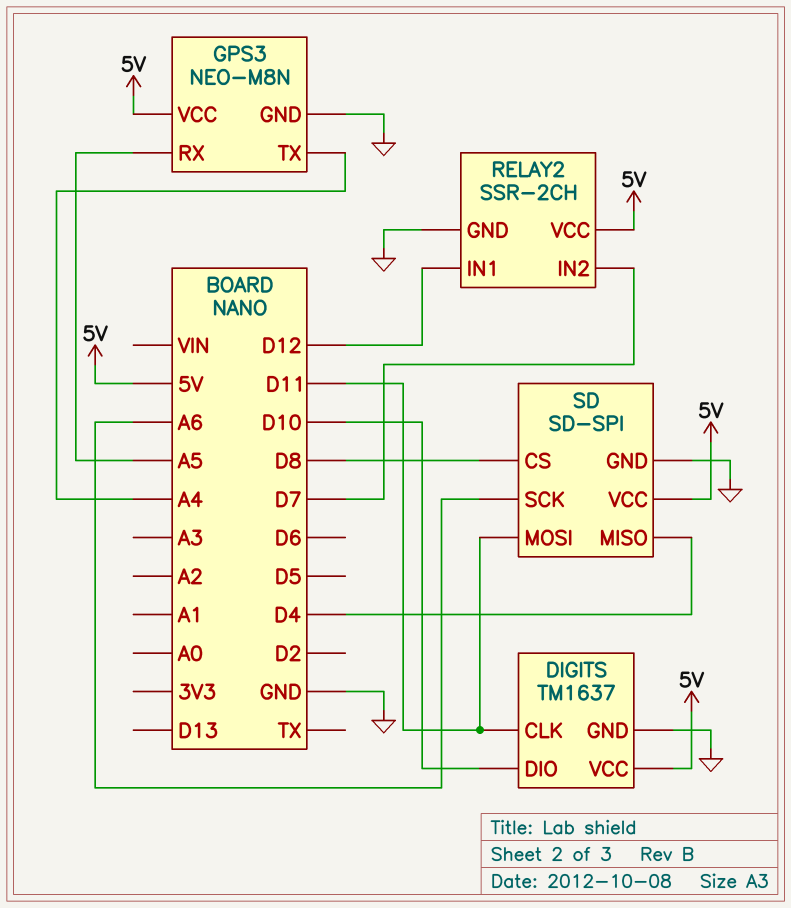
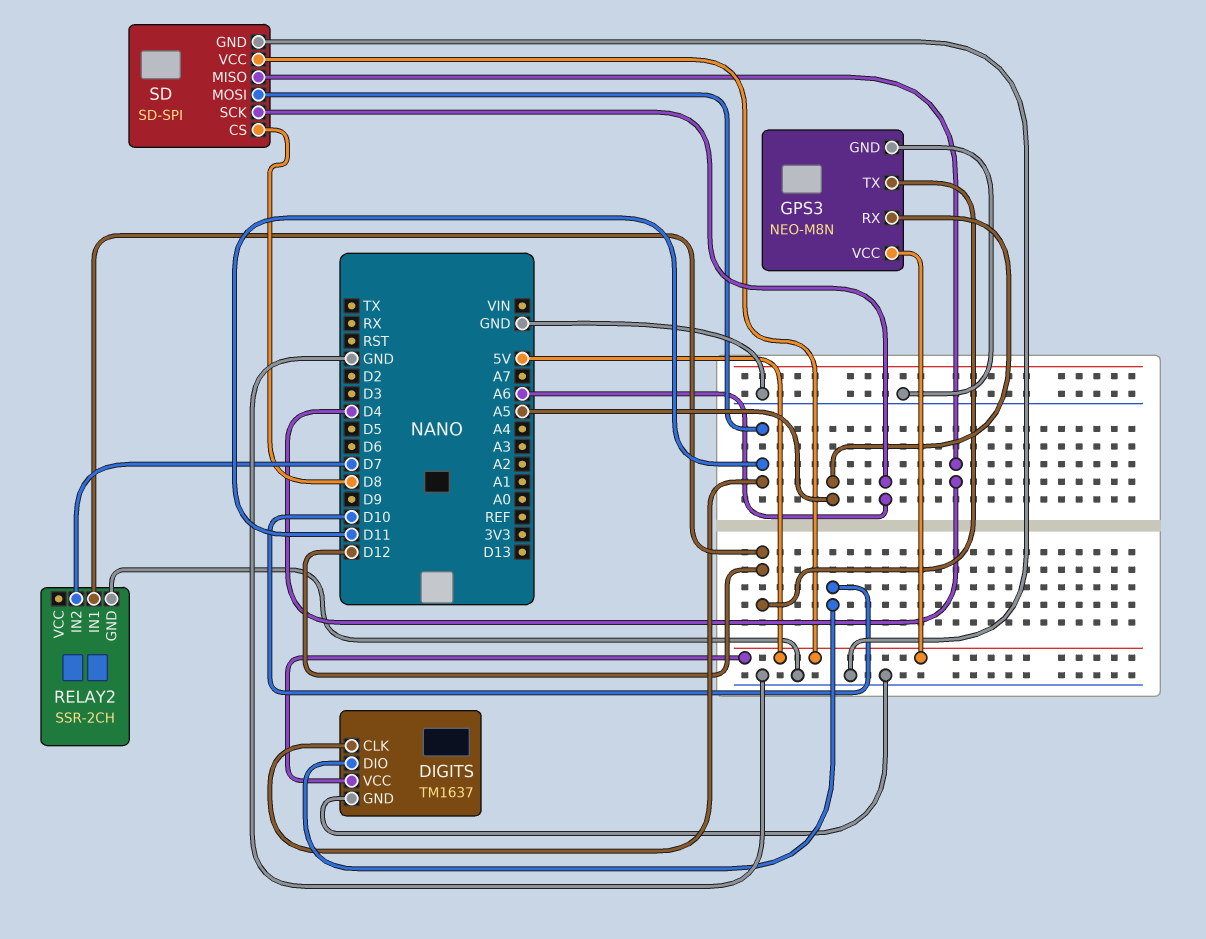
GPS3 pin TX: A4 -> D12
RELAY2 pin VCC: 5V -> none

